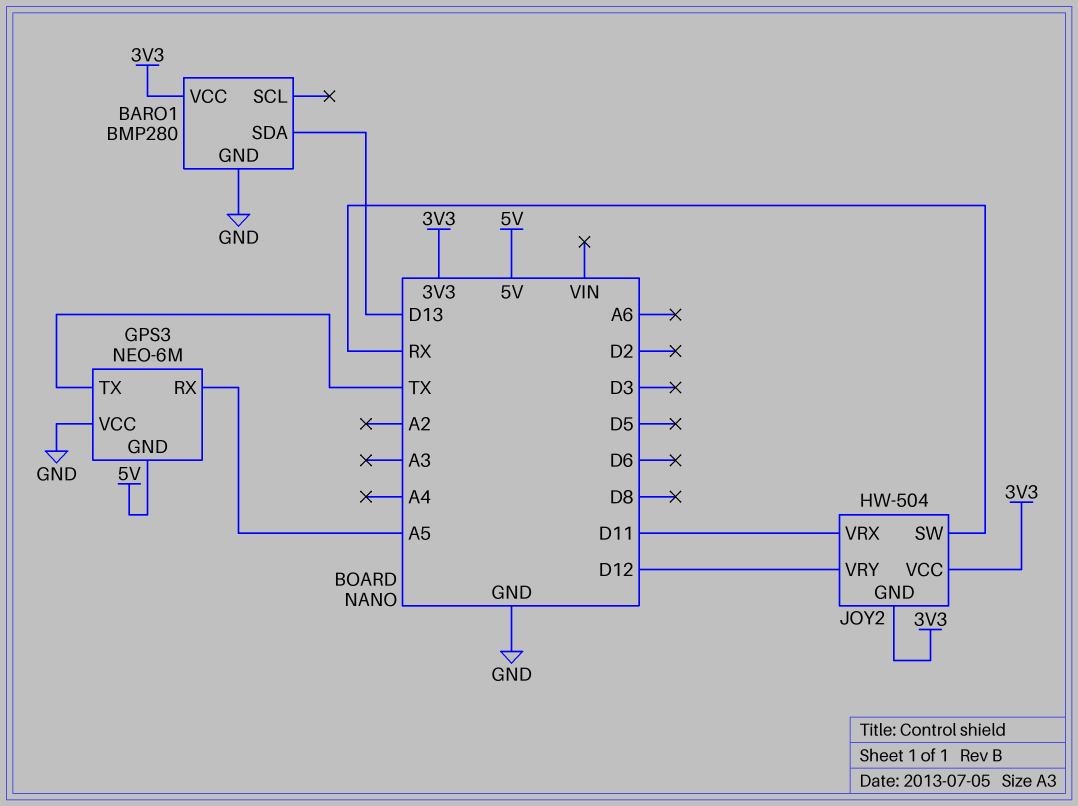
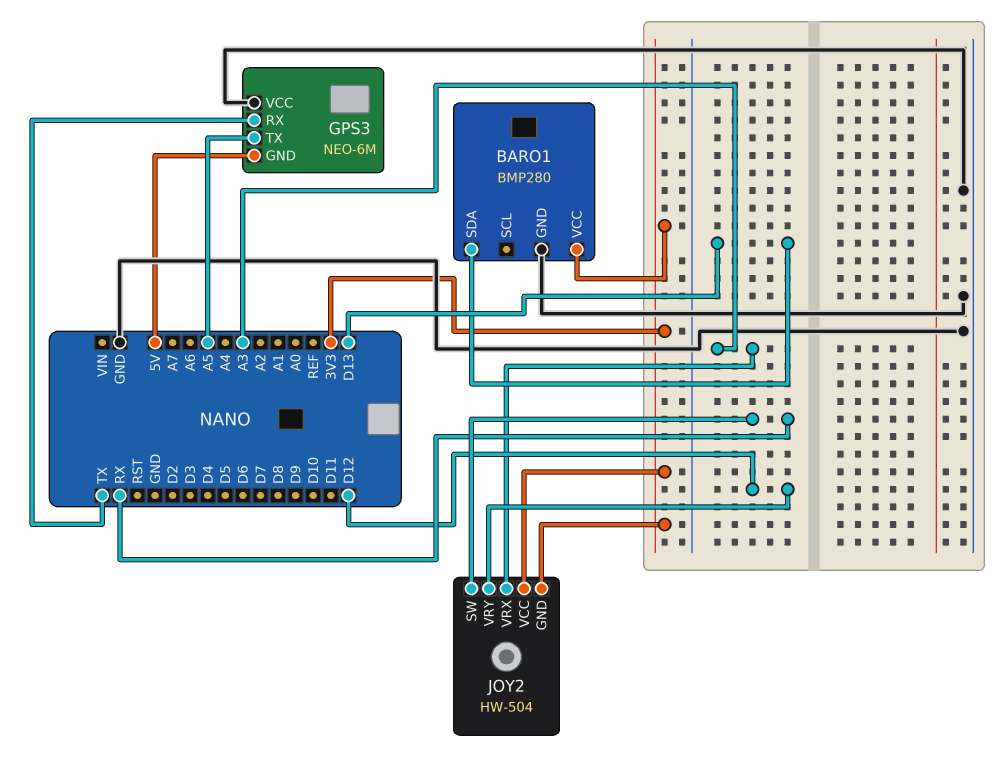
GPS3 pin RX: A5 -> TX
GPS3 pin TX: TX -> A5
JOY2 pin VRX: D11 -> A3

